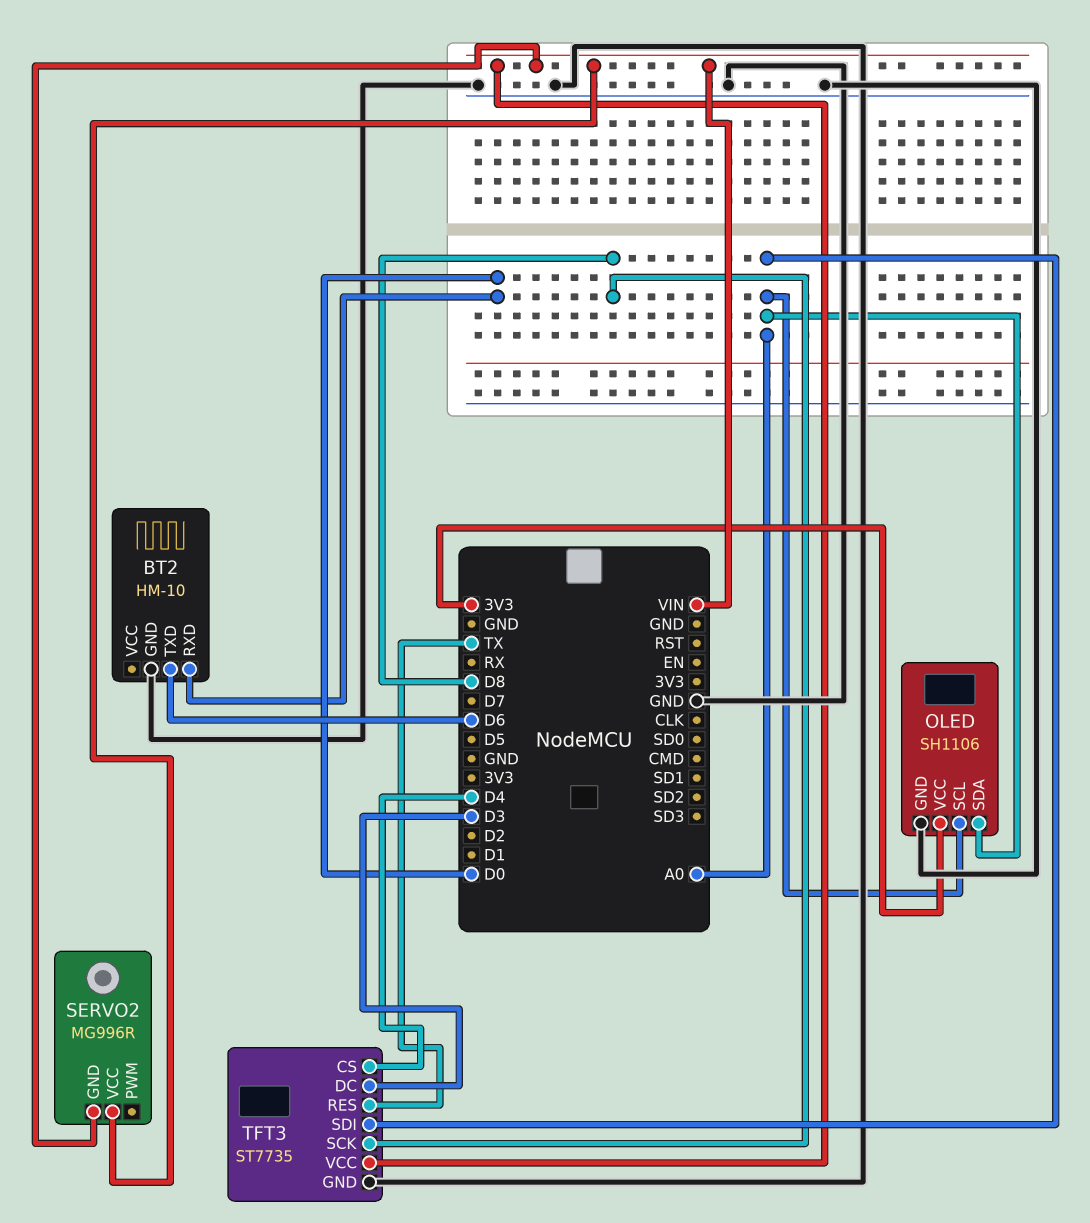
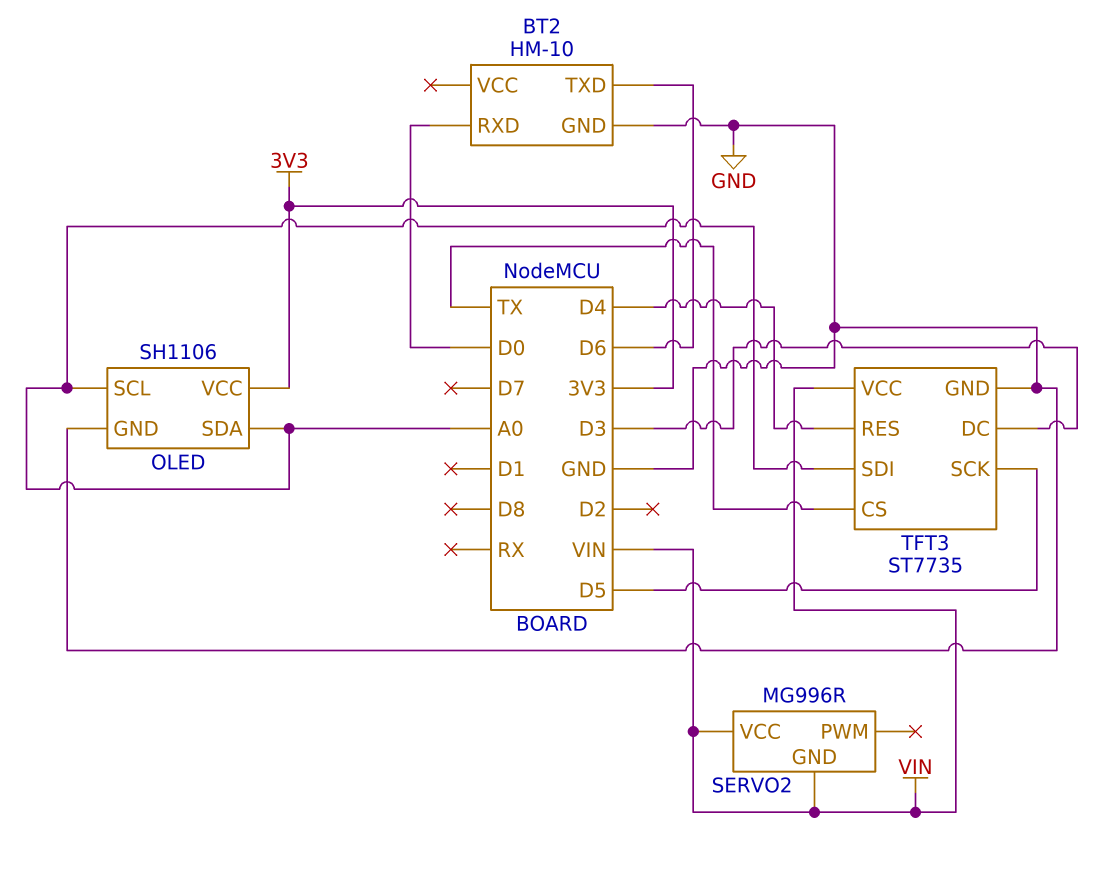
TFT3 pin CS: D4 -> TX
TFT3 pin RES: TX -> D4
TFT3 pin SCK: D8 -> D5

